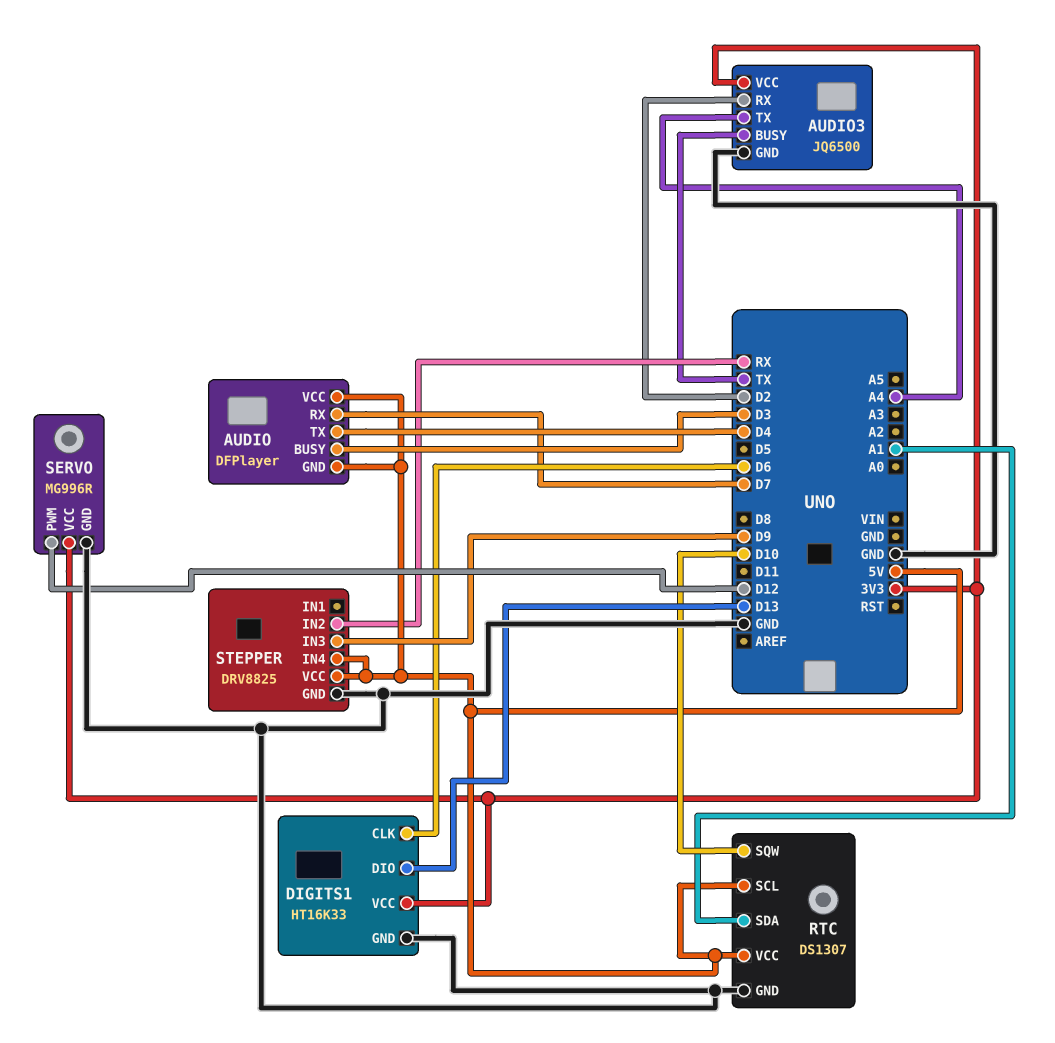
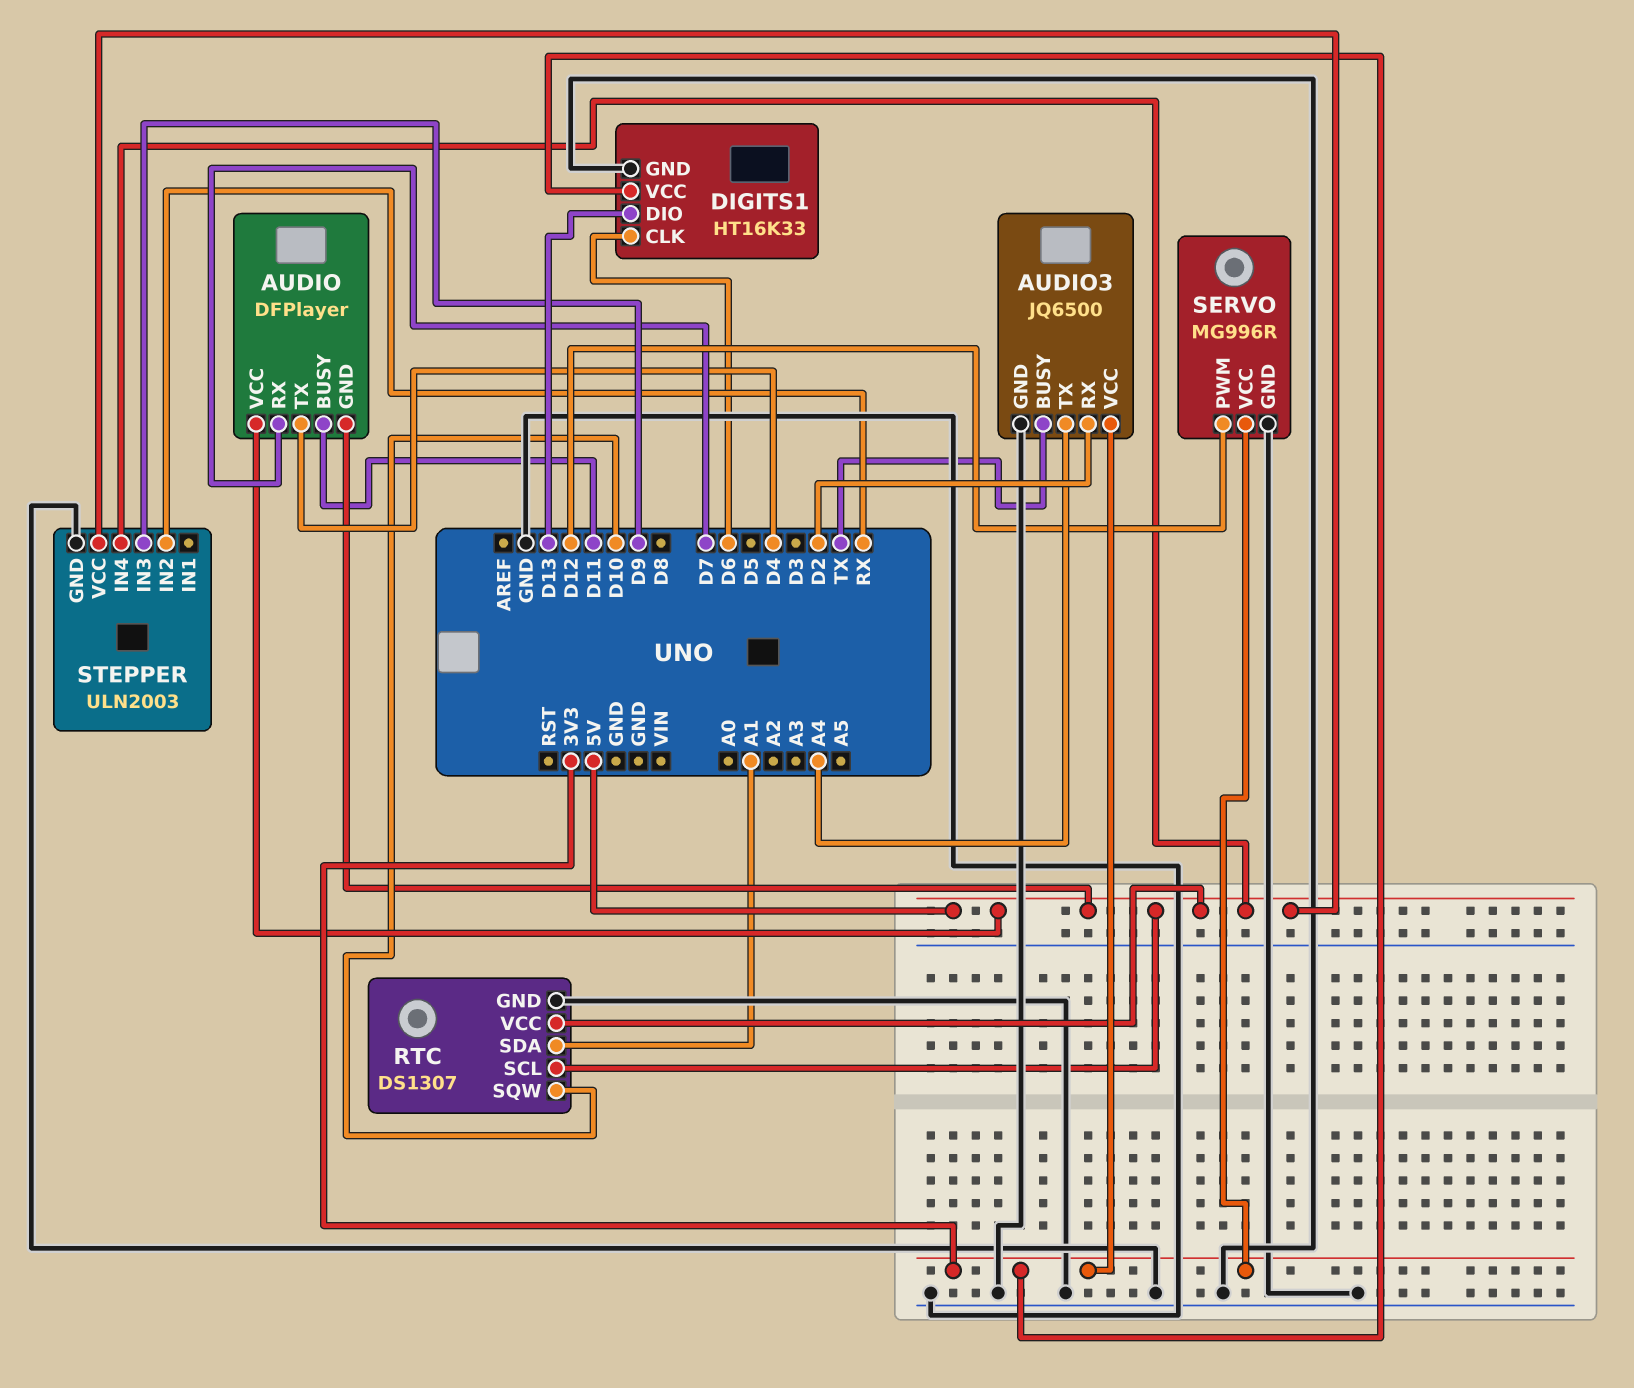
AUDIO pin BUSY: D3 -> D11
STEPPER: DRV8825 -> ULN2003

